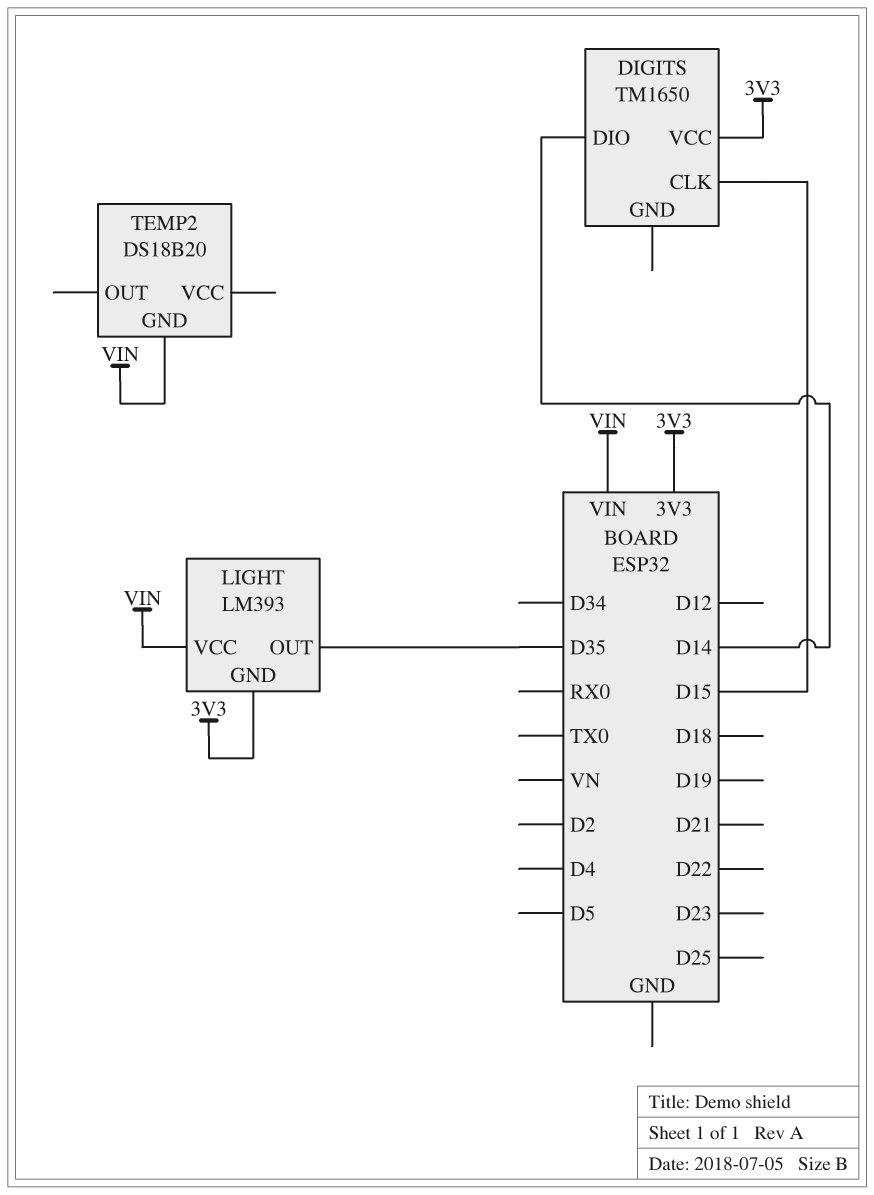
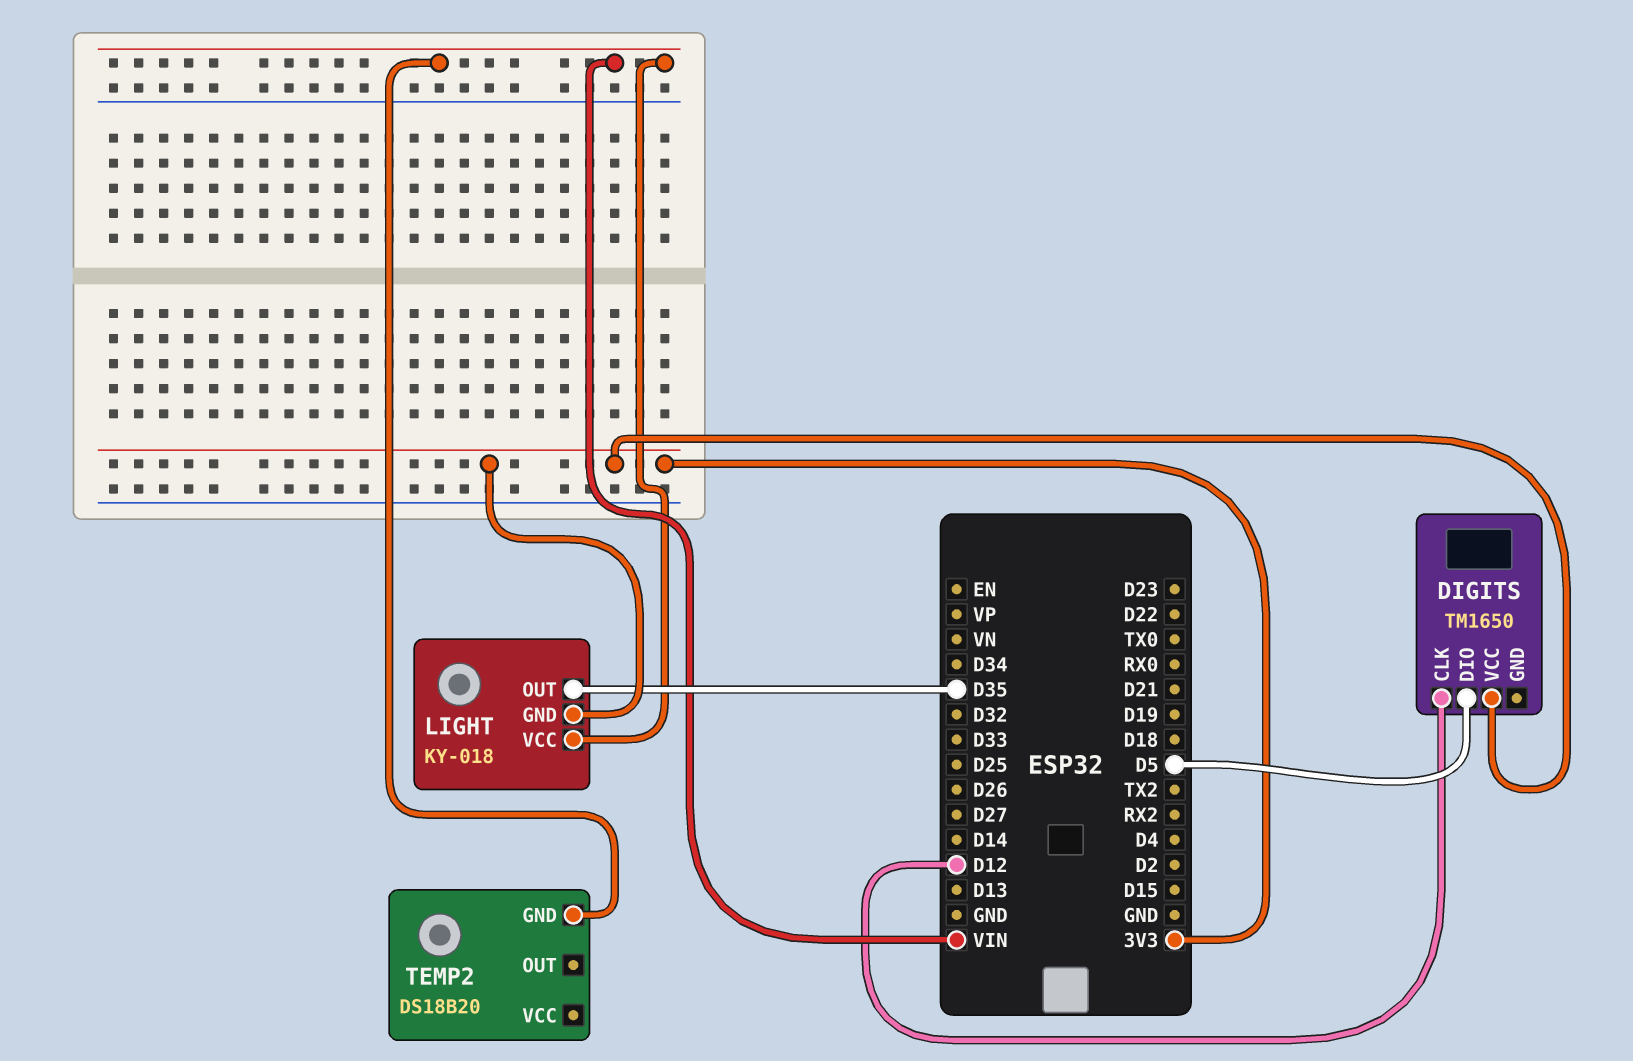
DIGITS pin CLK: D15 -> D12
DIGITS pin DIO: D14 -> D5
LIGHT: LM393 -> KY-018

